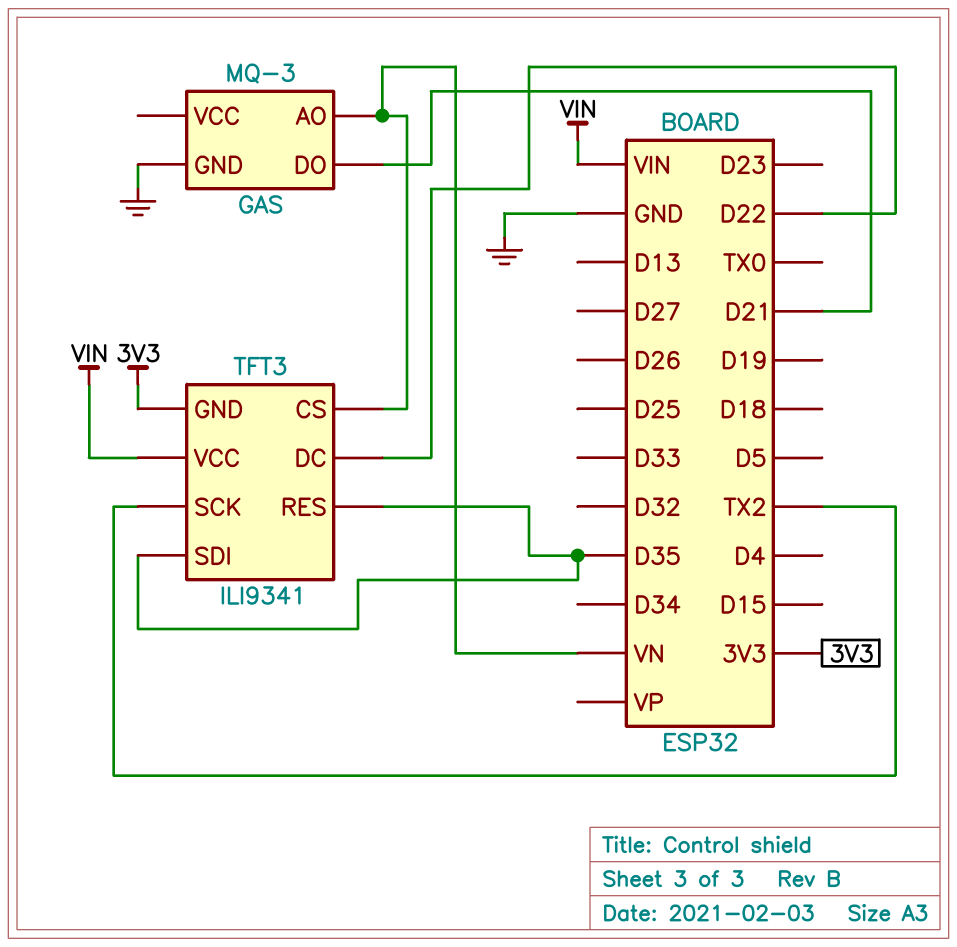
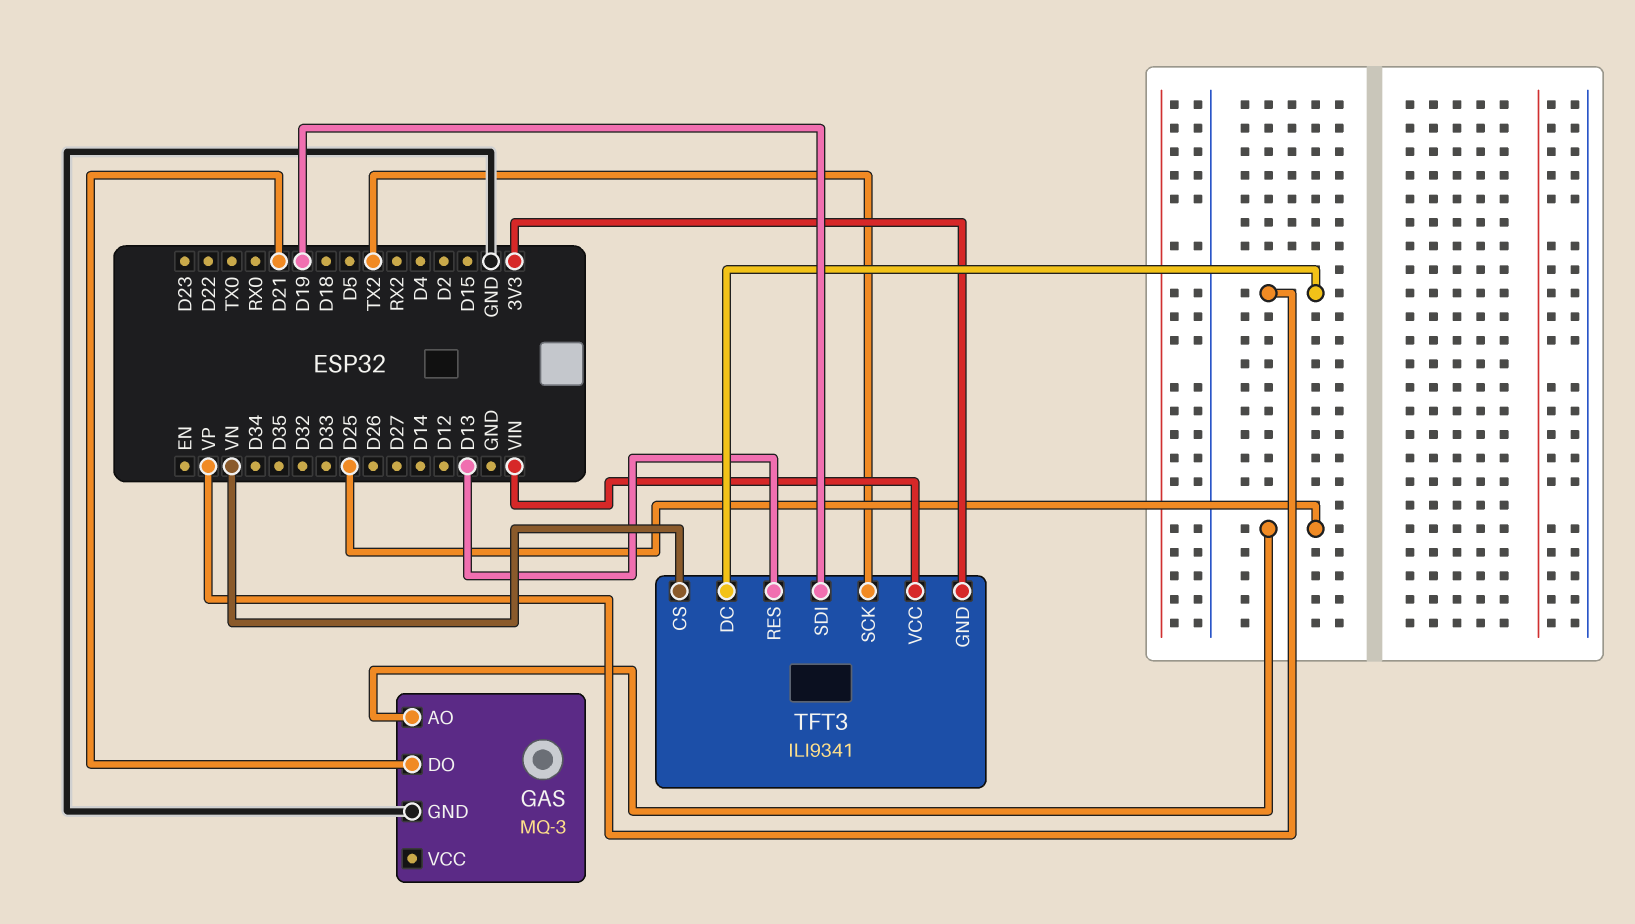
GAS pin AO: VN -> D25
TFT3 pin DC: D22 -> VP
TFT3 pin RES: D35 -> D13
TFT3 pin SDI: D35 -> D19

